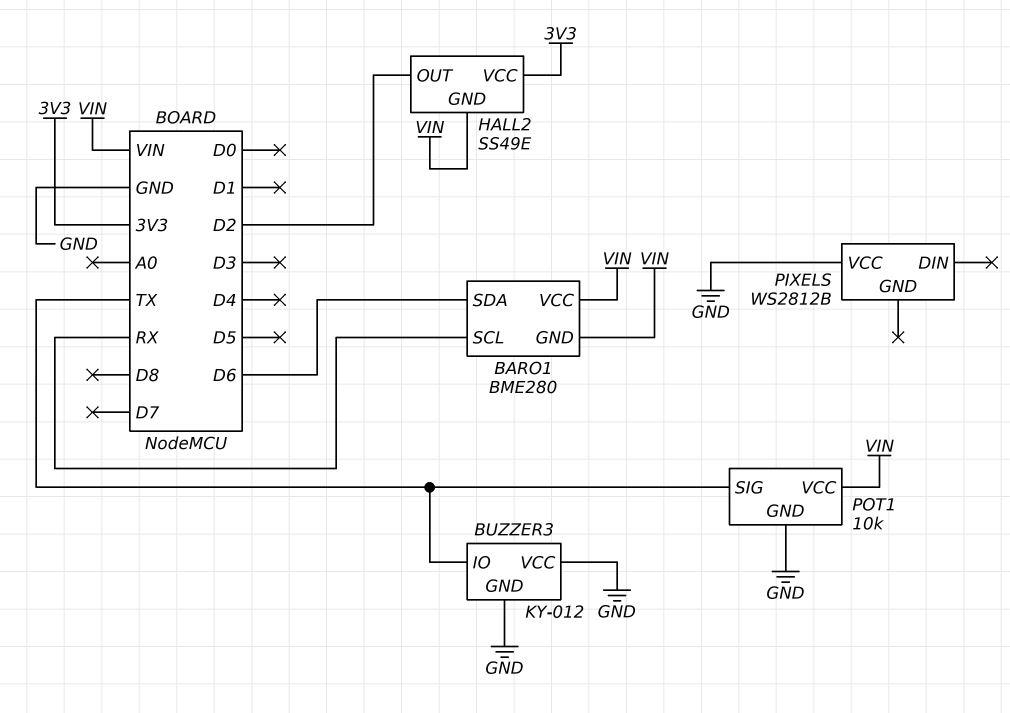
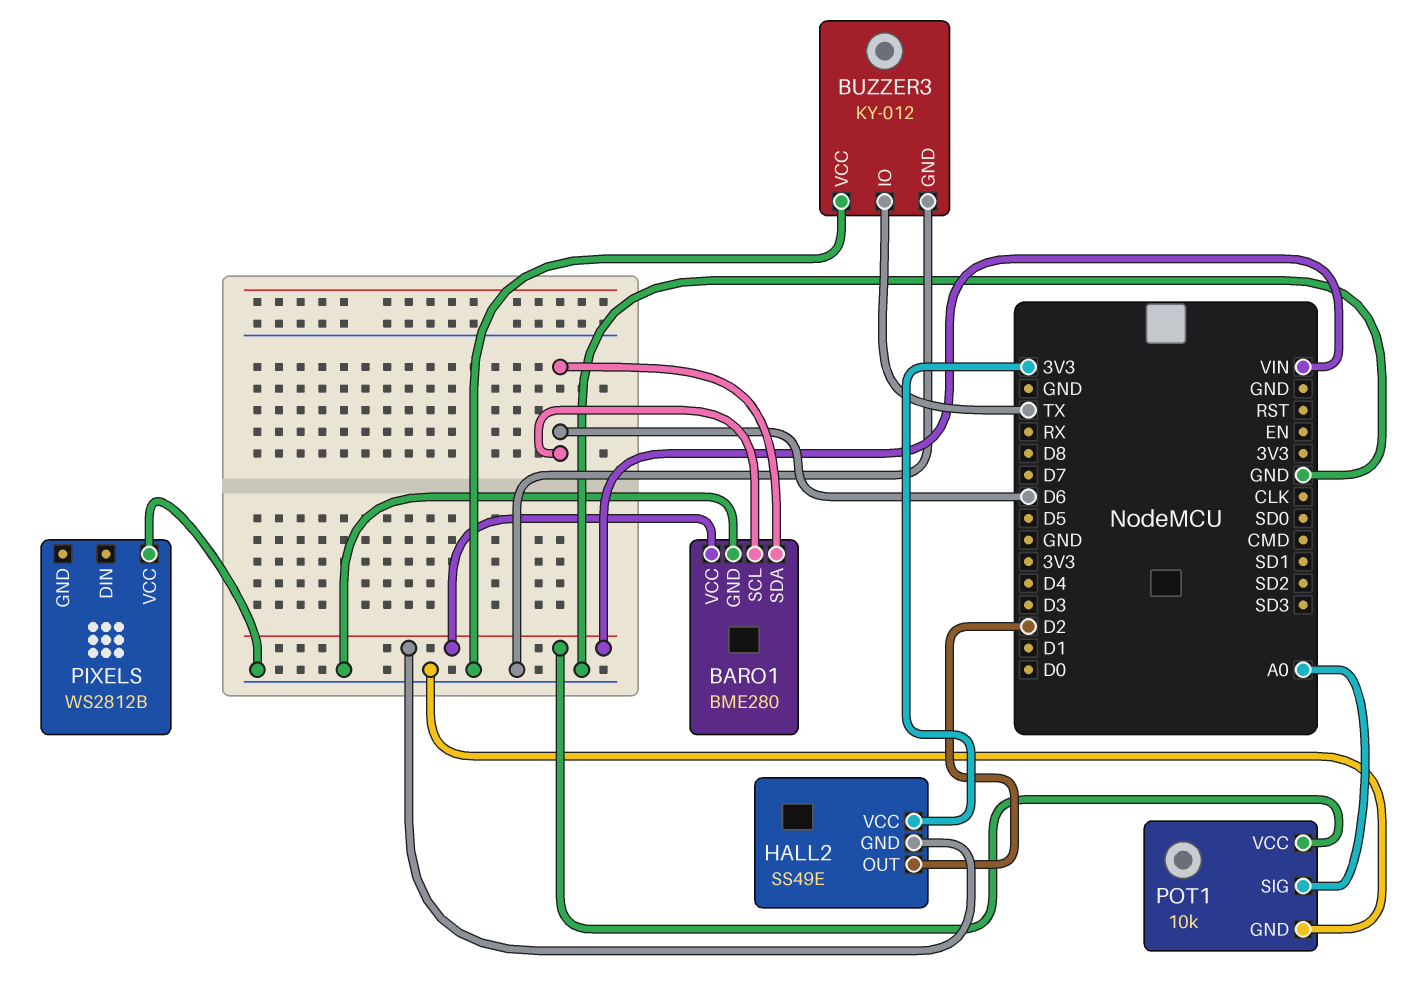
BARO1 pin GND: VIN -> GND
BARO1 pin SCL: RX -> D6
POT1 pin SIG: TX -> A0

